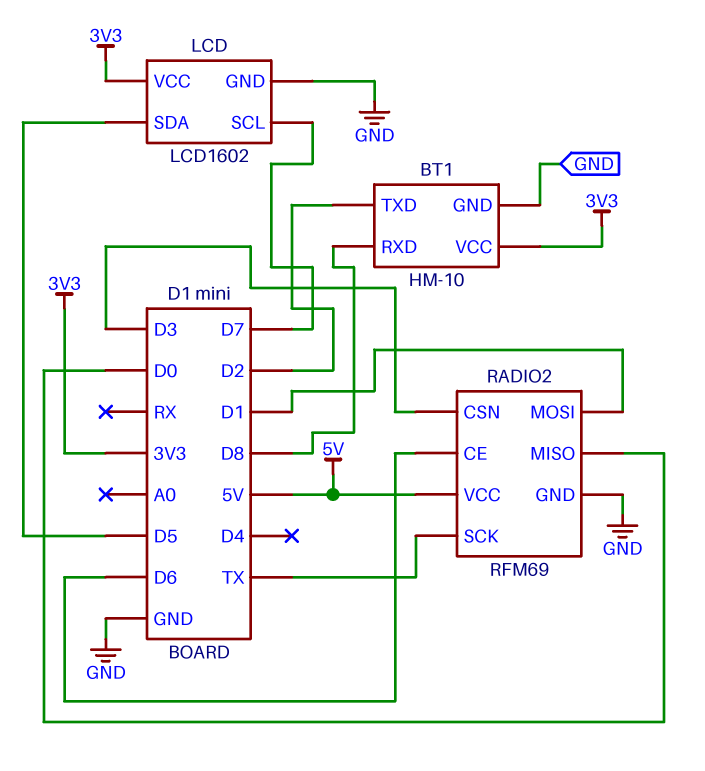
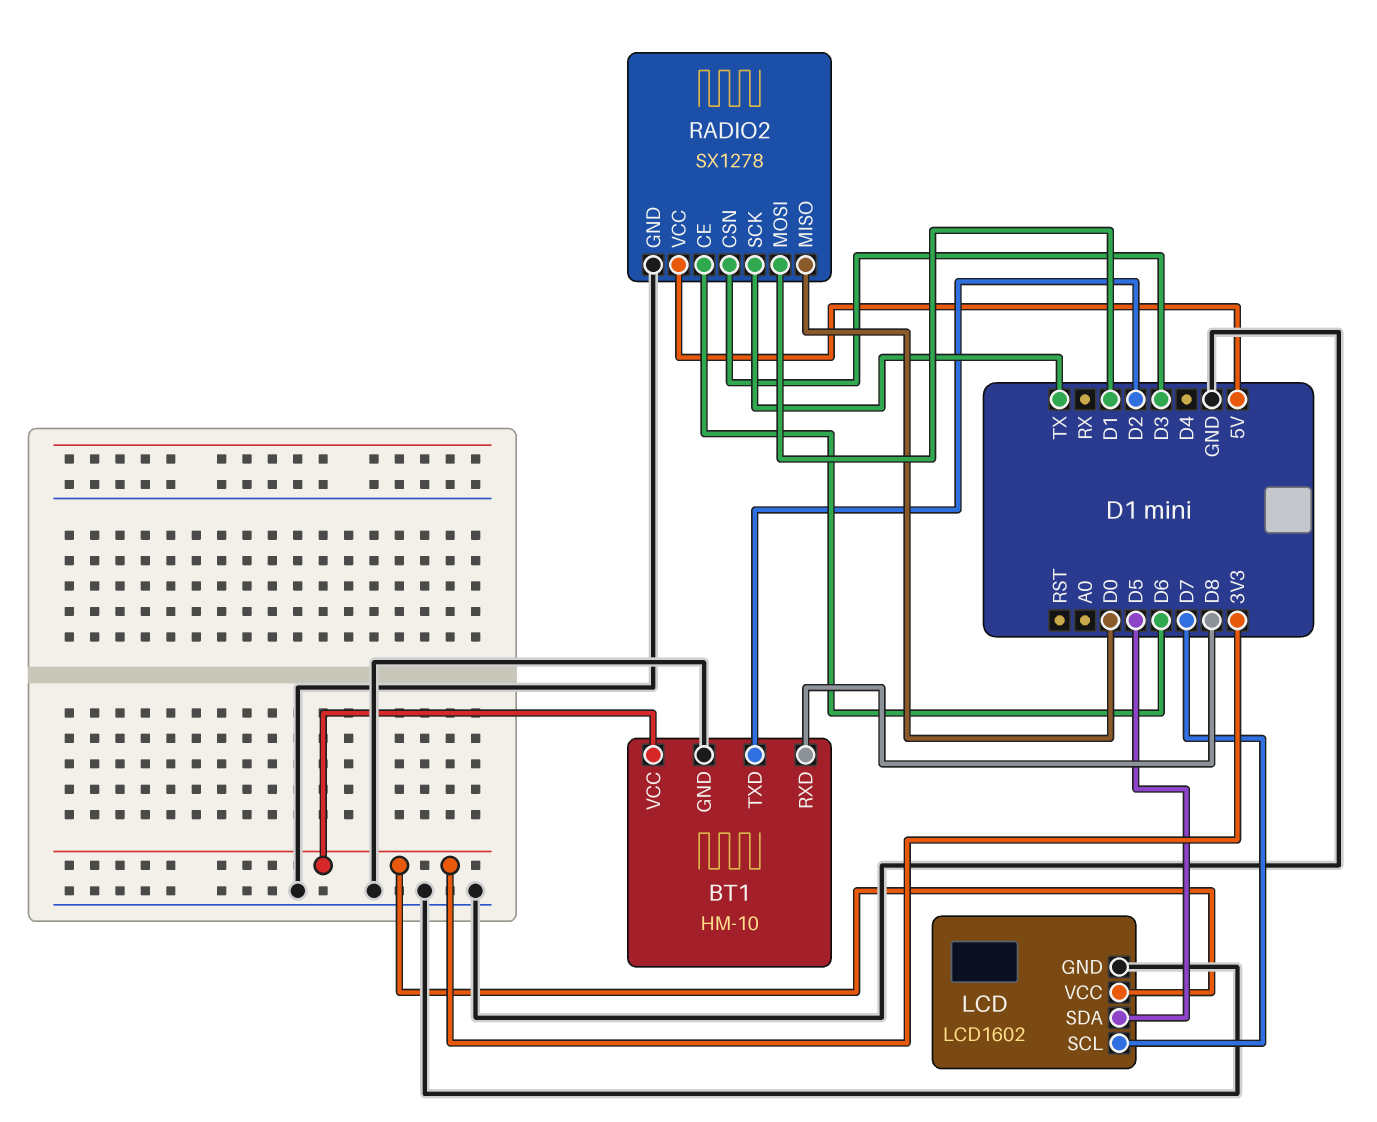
RADIO2: RFM69 -> SX1278

